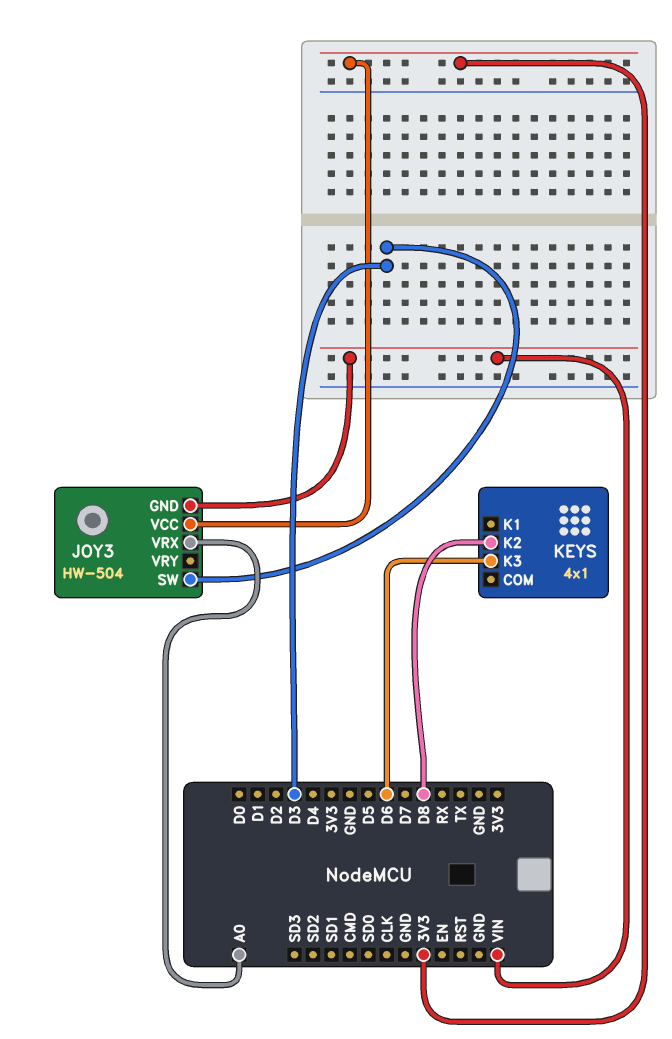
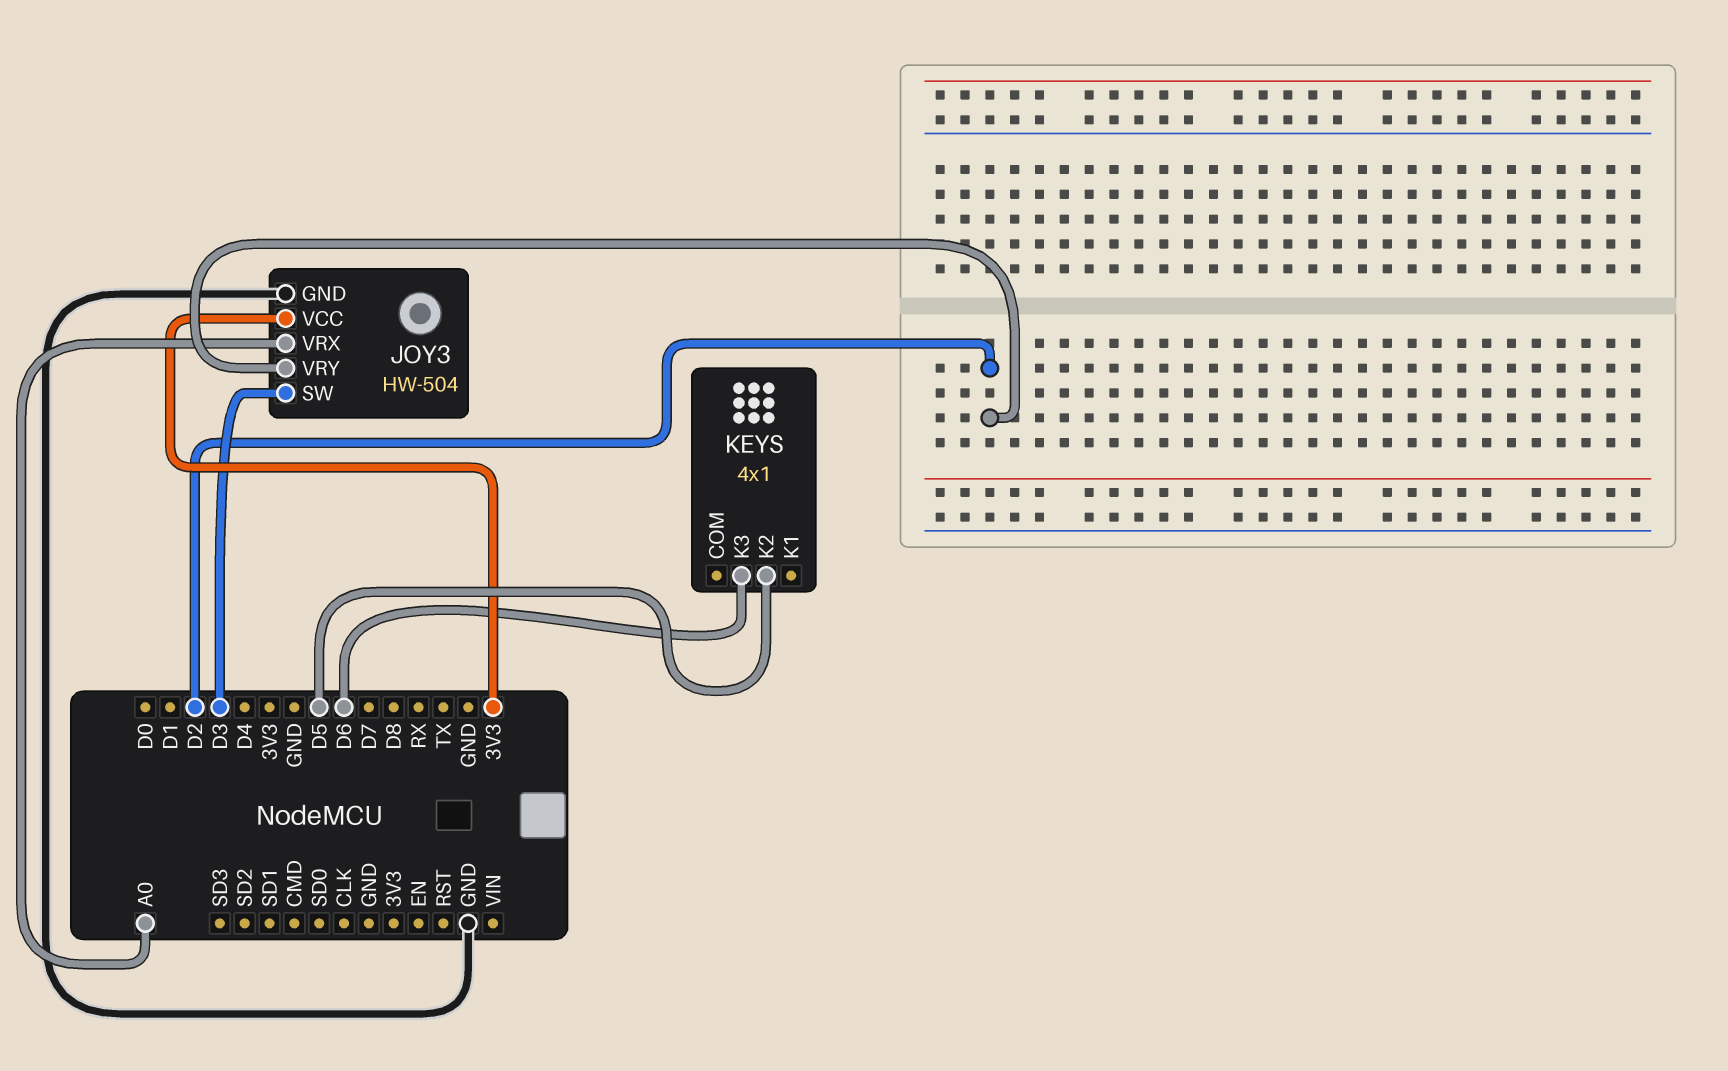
JOY3 pin GND: VIN -> GND
JOY3 pin VRY: none -> D2
KEYS pin K2: D8 -> D5

